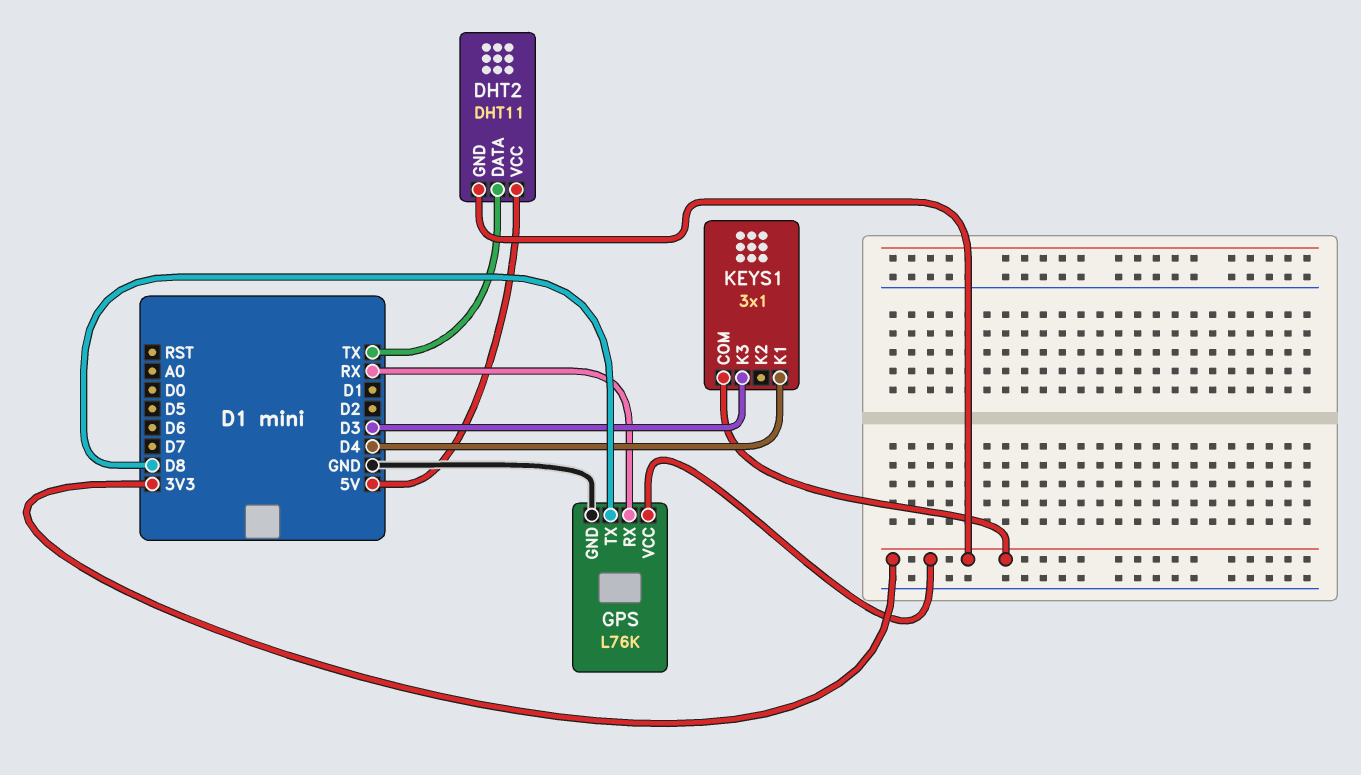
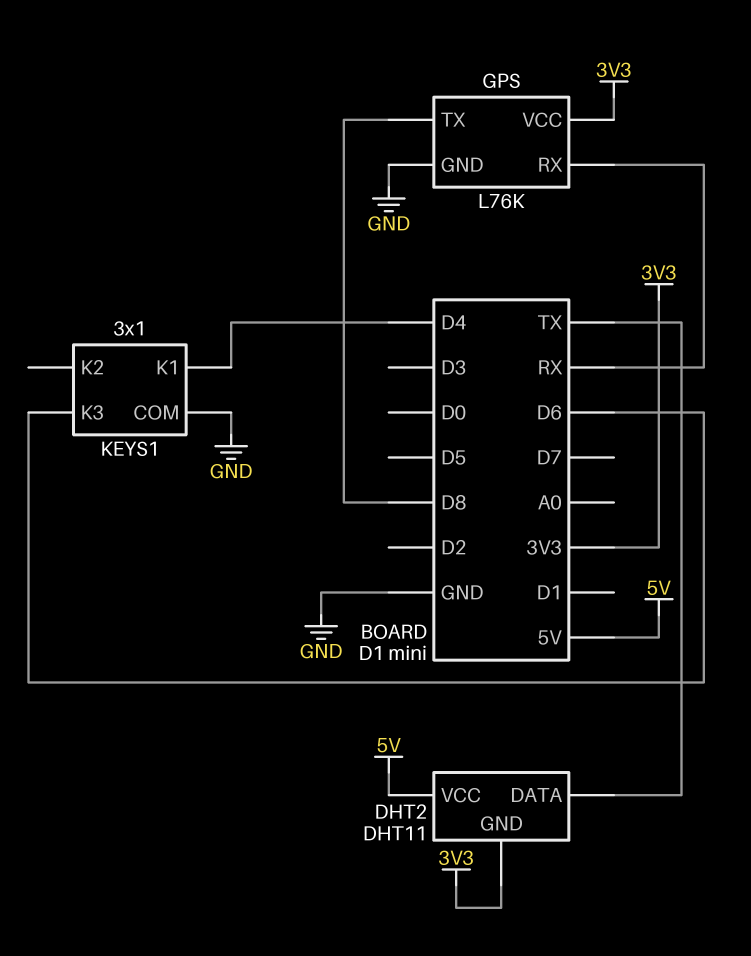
KEYS1 pin COM: 3V3 -> GND
KEYS1 pin K3: D3 -> D6

